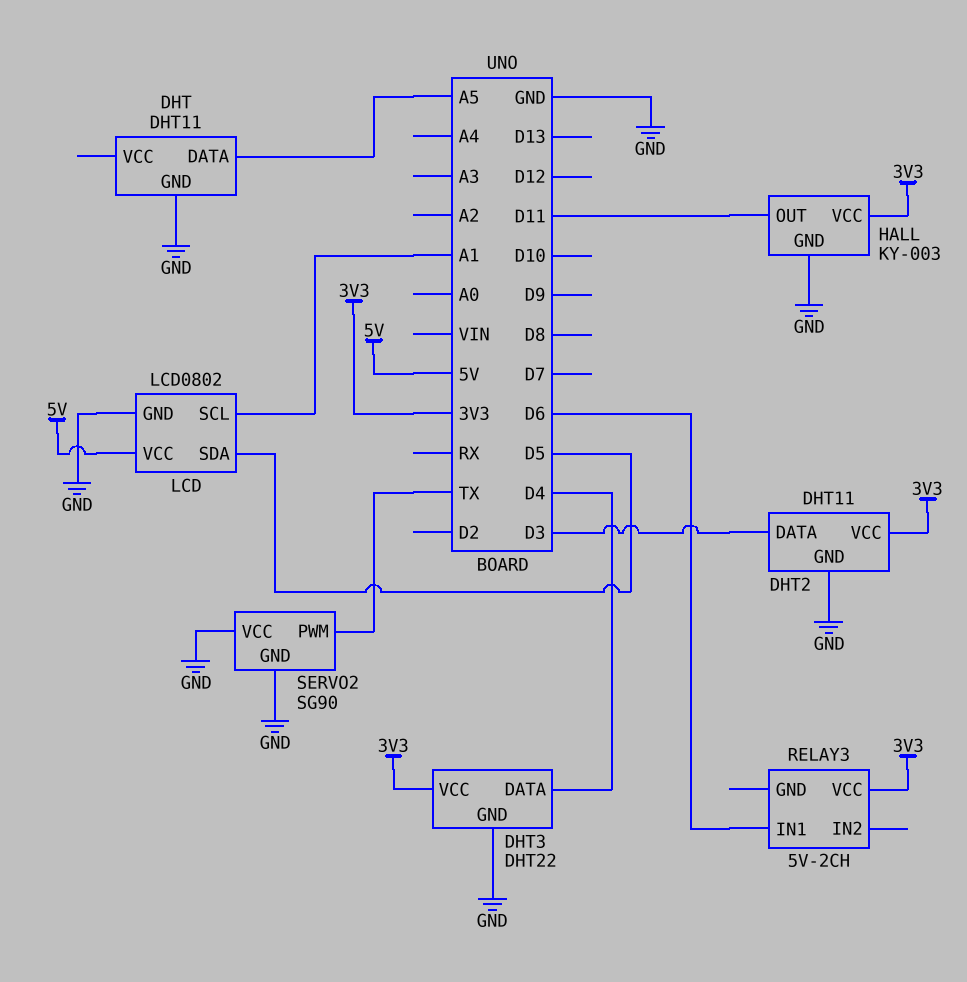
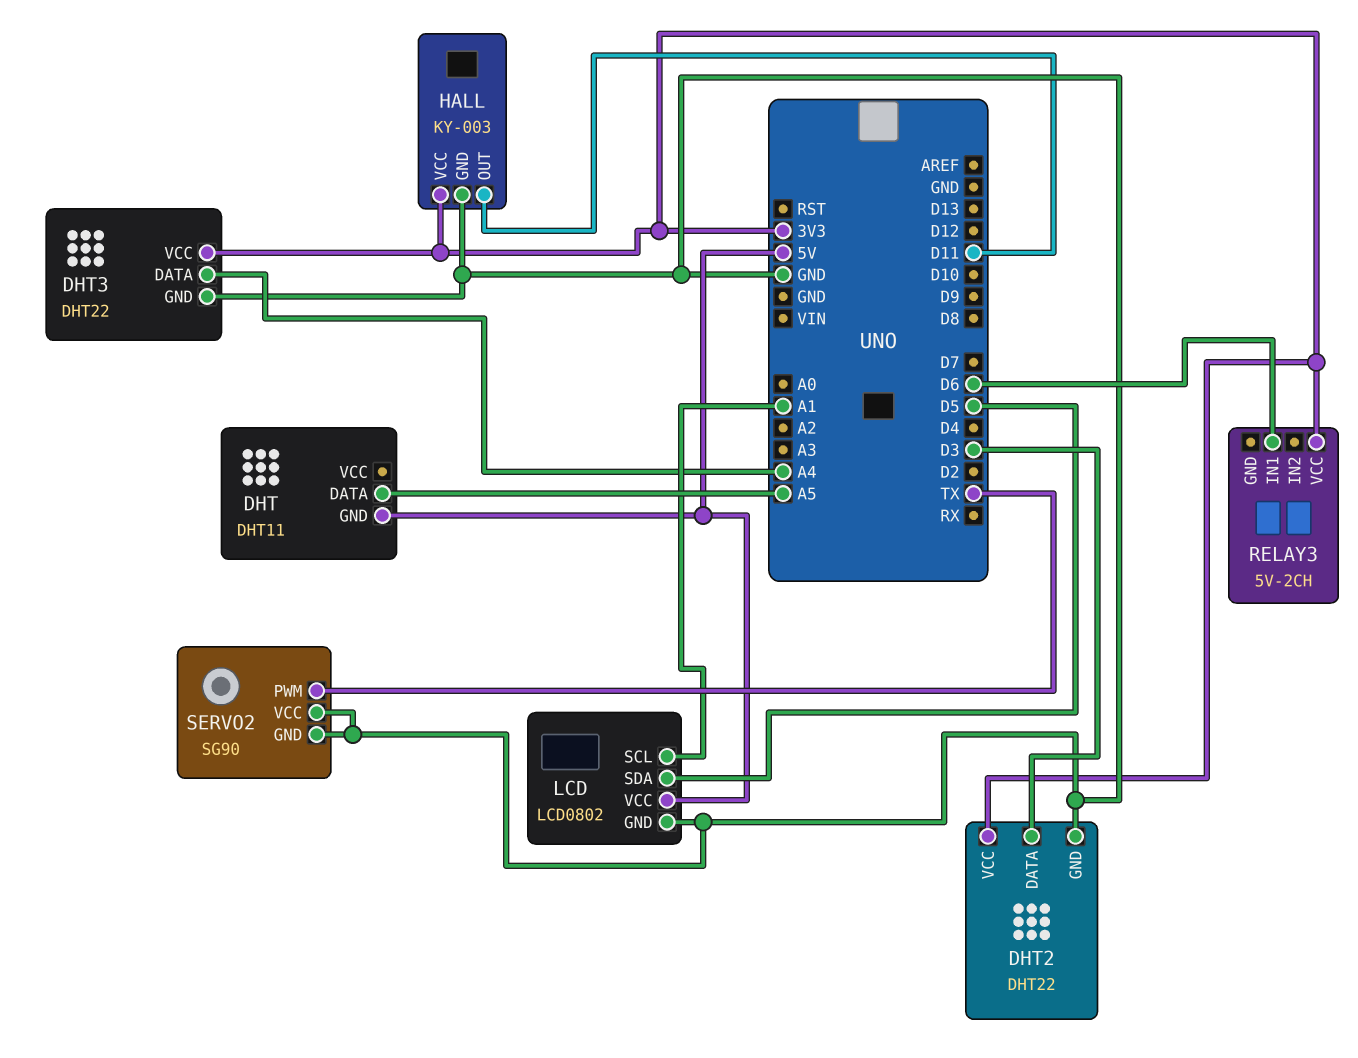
DHT pin GND: GND -> 5V
DHT2: DHT11 -> DHT22
DHT3 pin DATA: D4 -> A4

